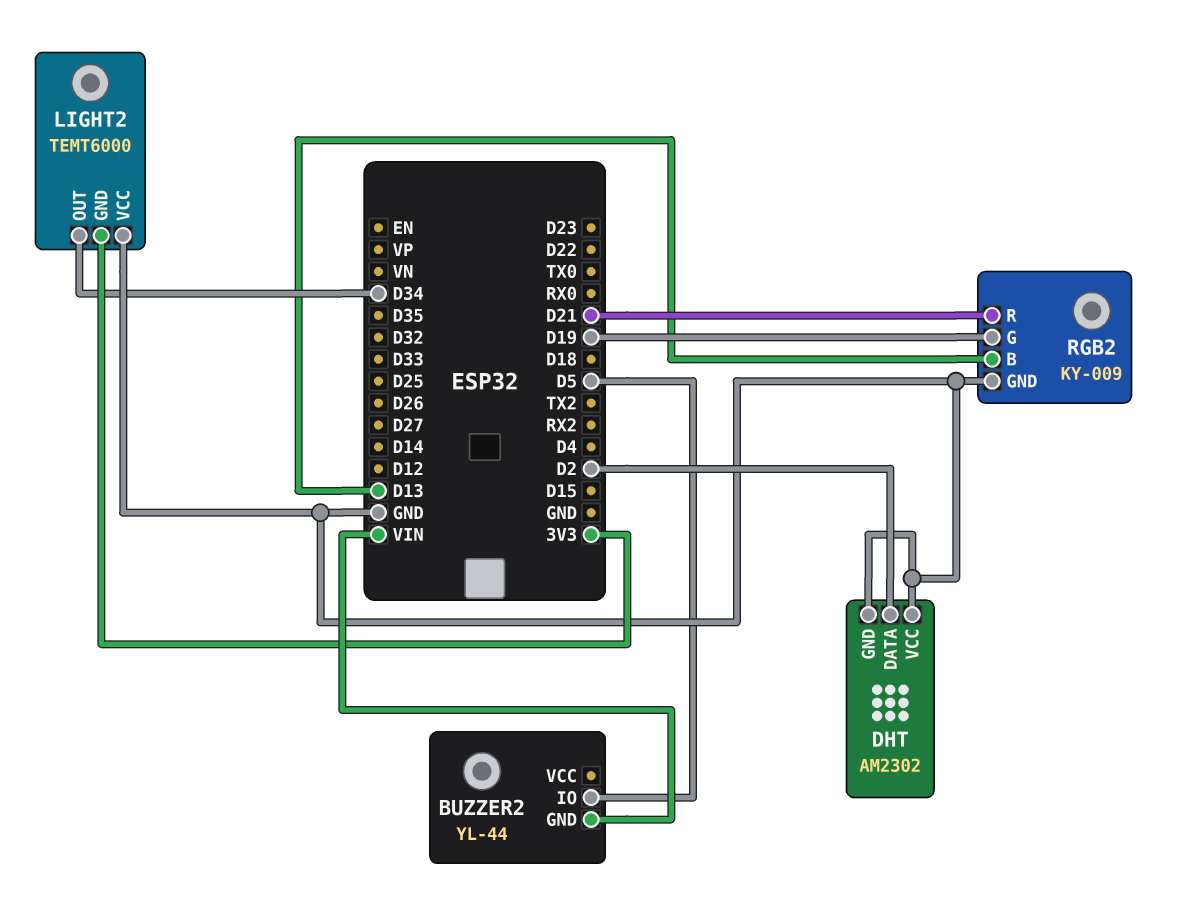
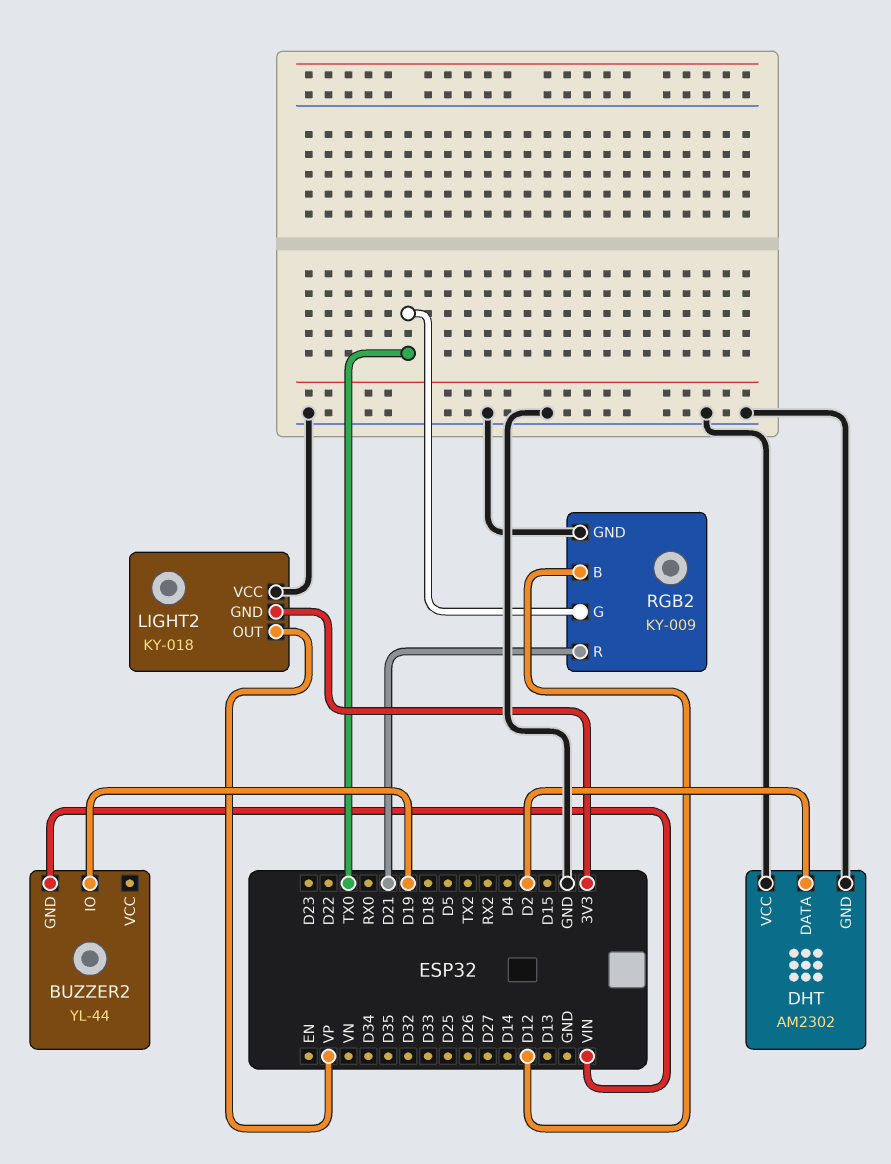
BUZZER2 pin IO: D5 -> D19
LIGHT2: TEMT6000 -> KY-018
LIGHT2 pin OUT: D34 -> VP
RGB2 pin B: D13 -> D12
RGB2 pin G: D19 -> TX0

